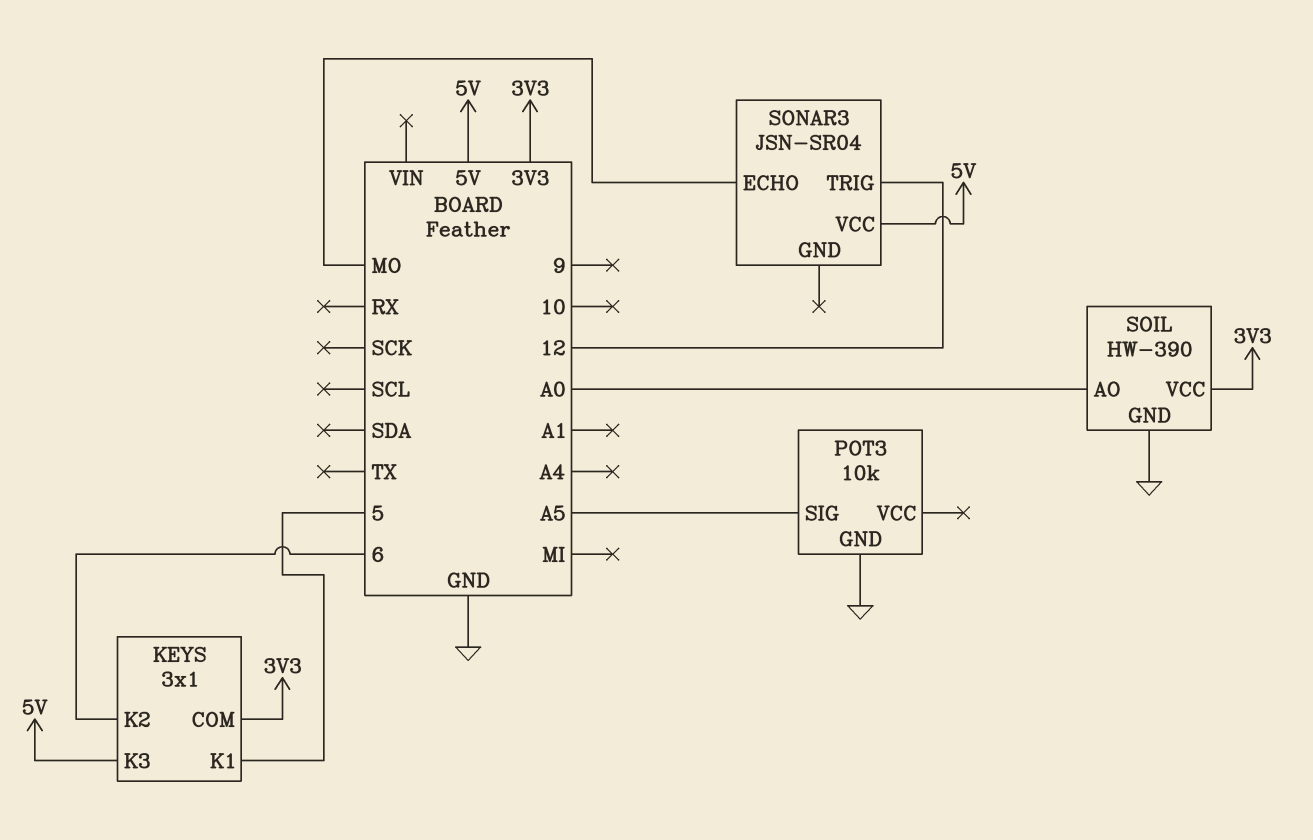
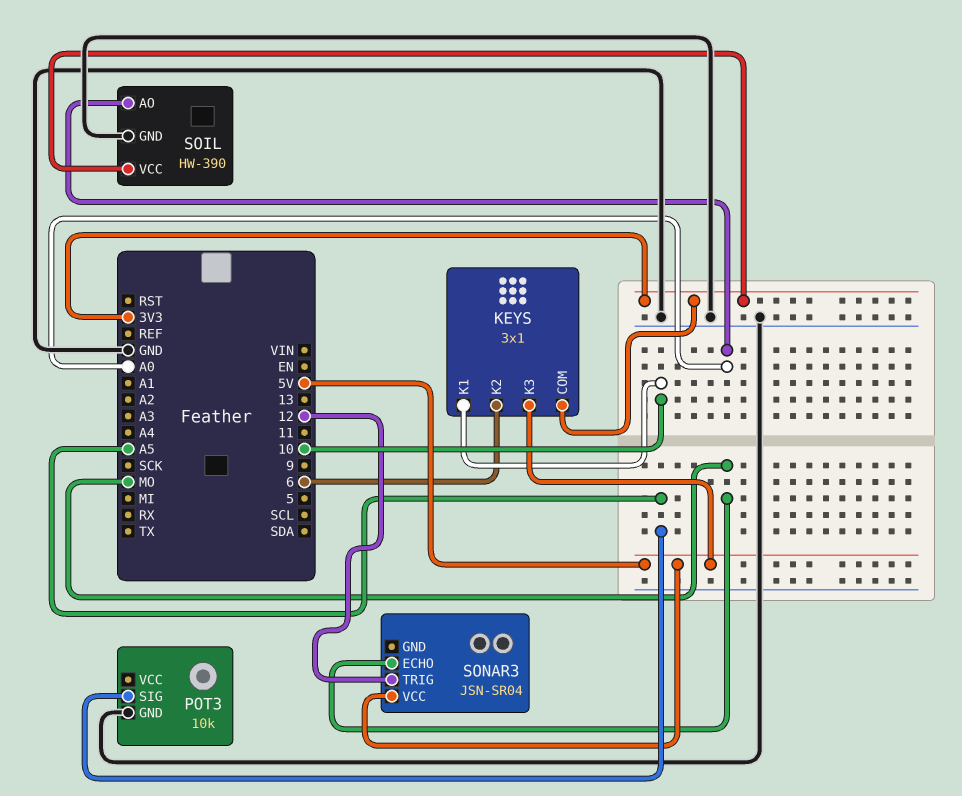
KEYS pin K1: 5 -> 10

